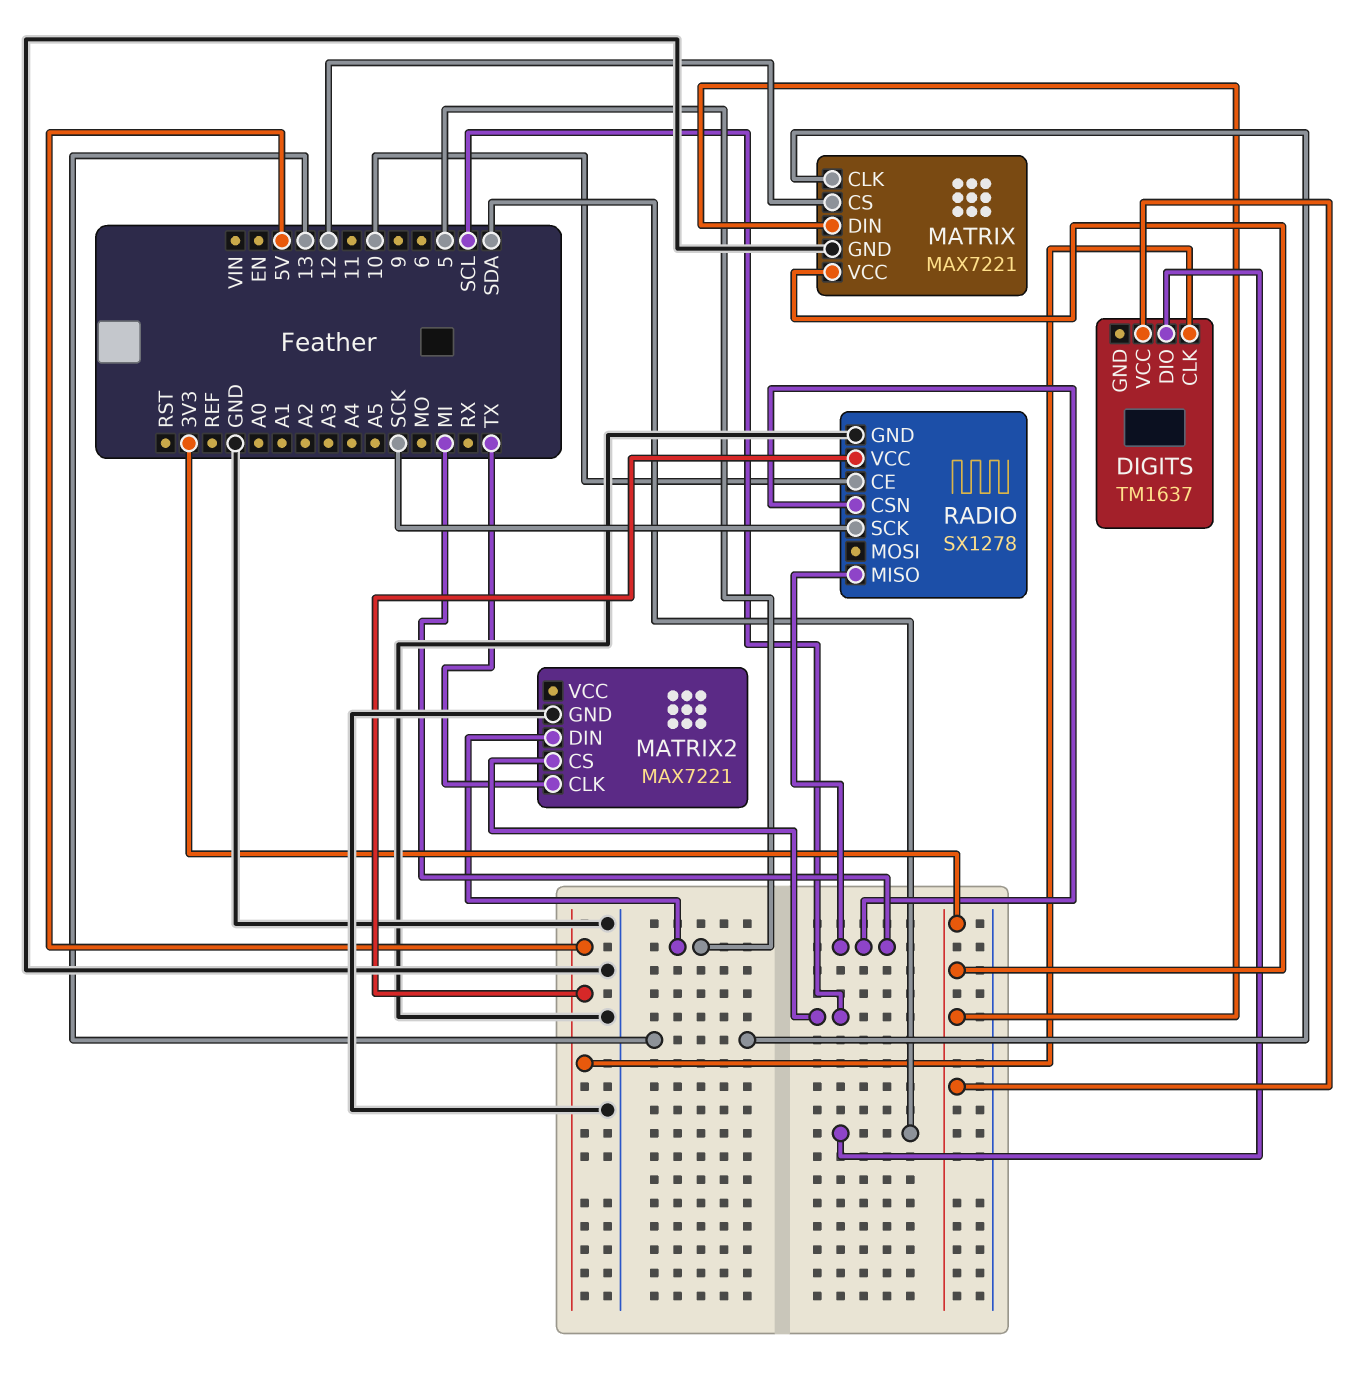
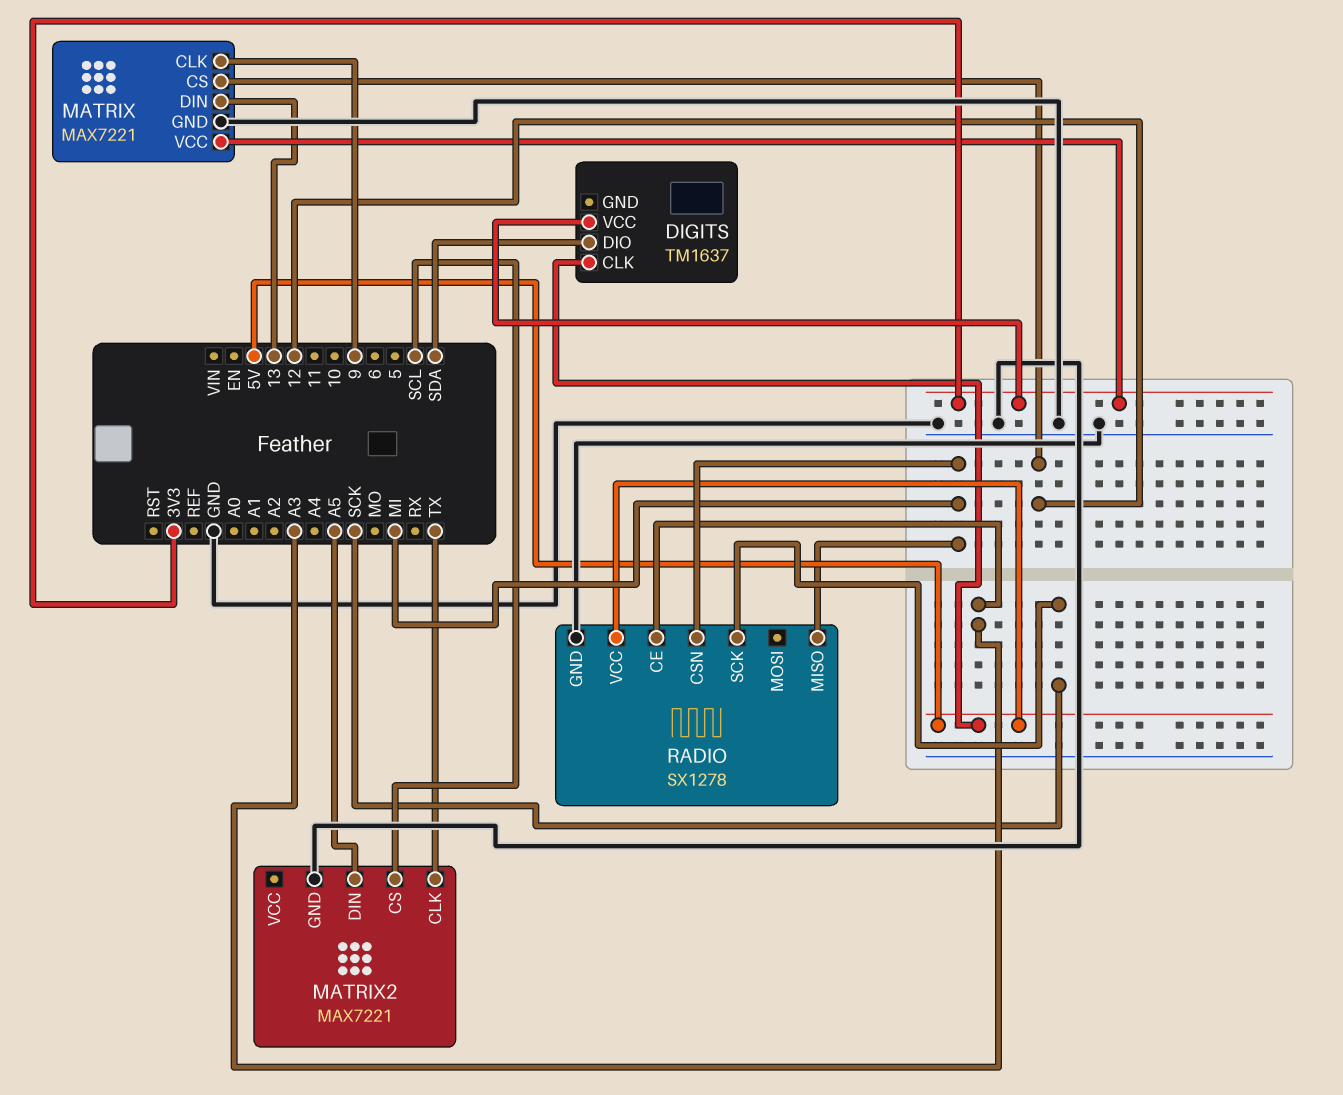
MATRIX pin CLK: 13 -> 9
MATRIX pin DIN: 3V3 -> 13
MATRIX2 pin DIN: 5 -> A5
RADIO pin CE: 10 -> A3

